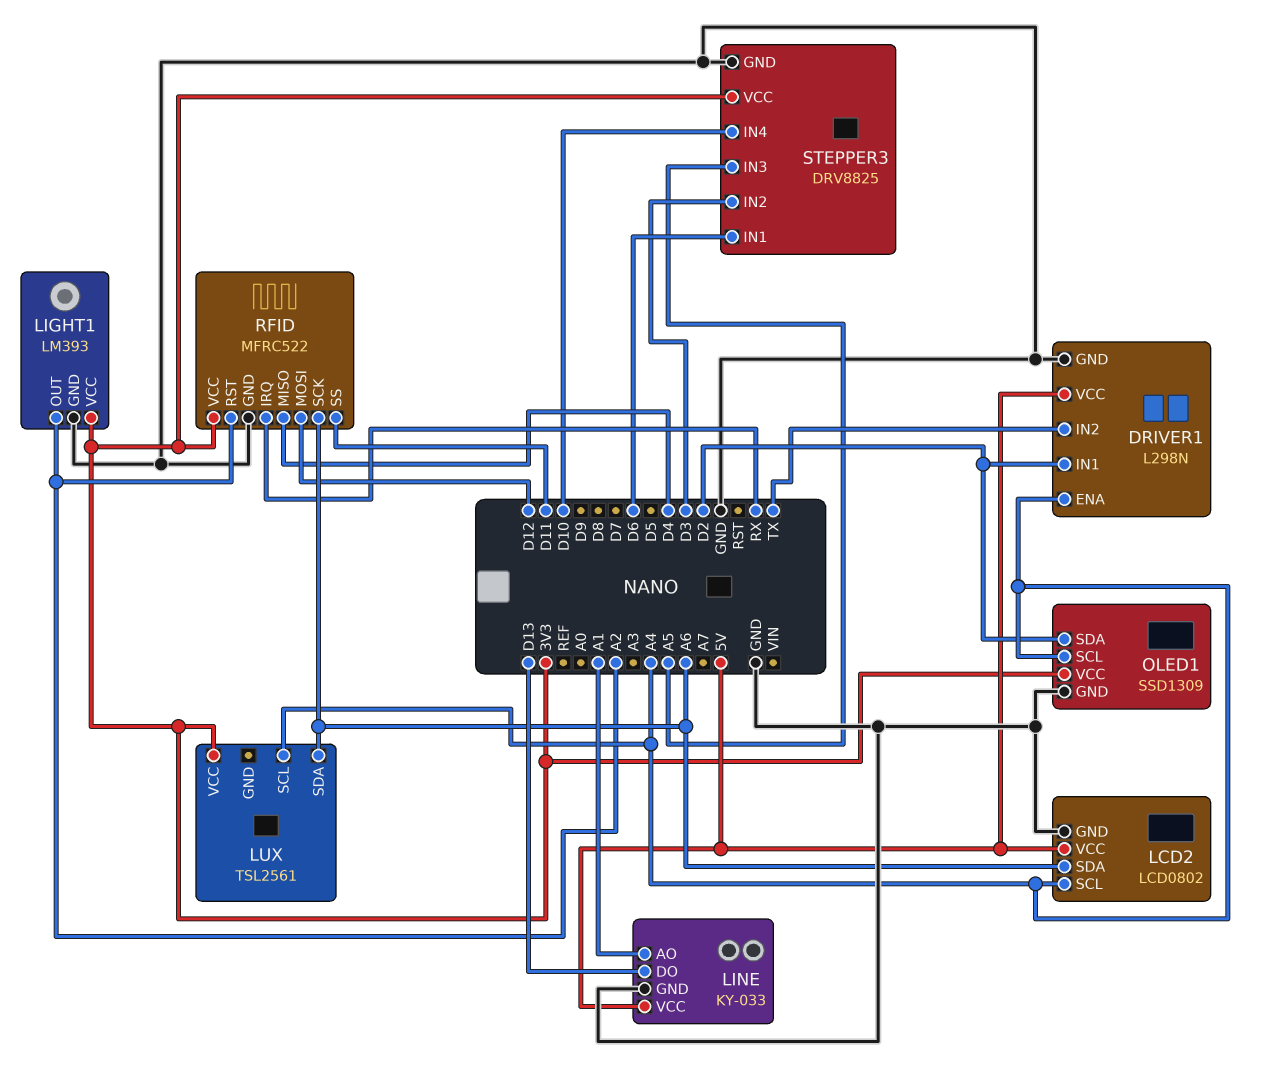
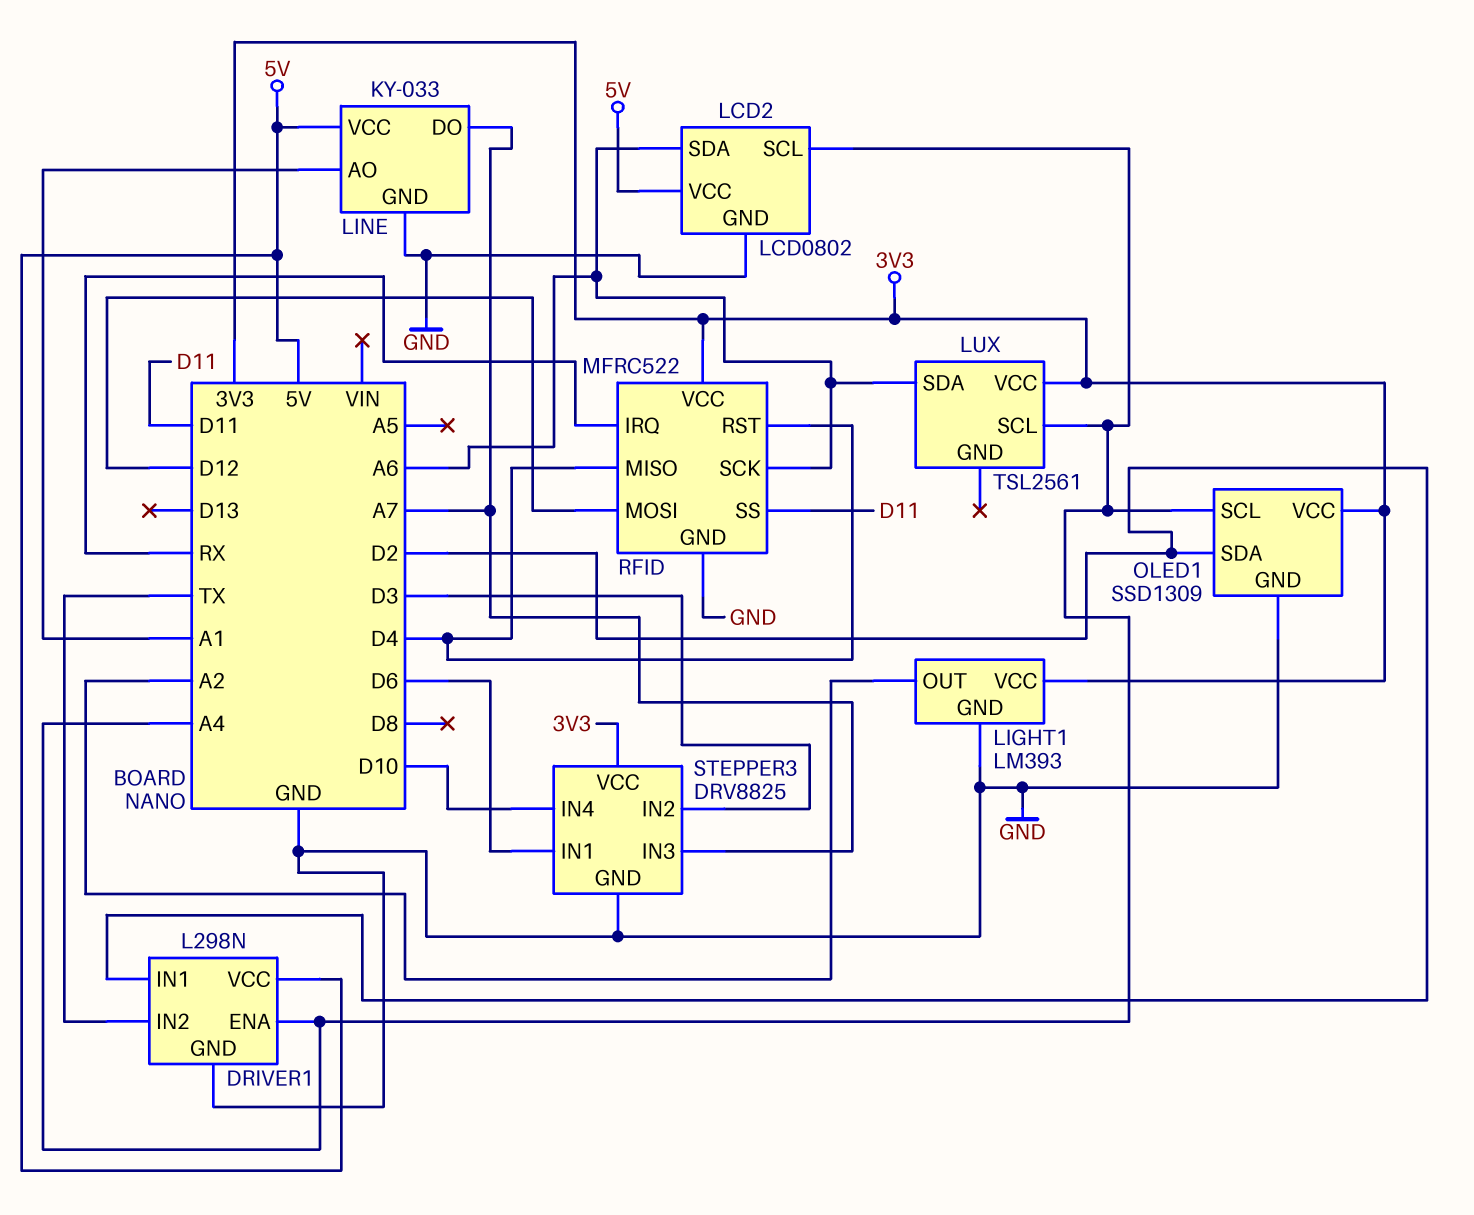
LINE pin DO: D13 -> A7
RFID pin RST: A2 -> D4
STEPPER3 pin IN3: A5 -> A7

